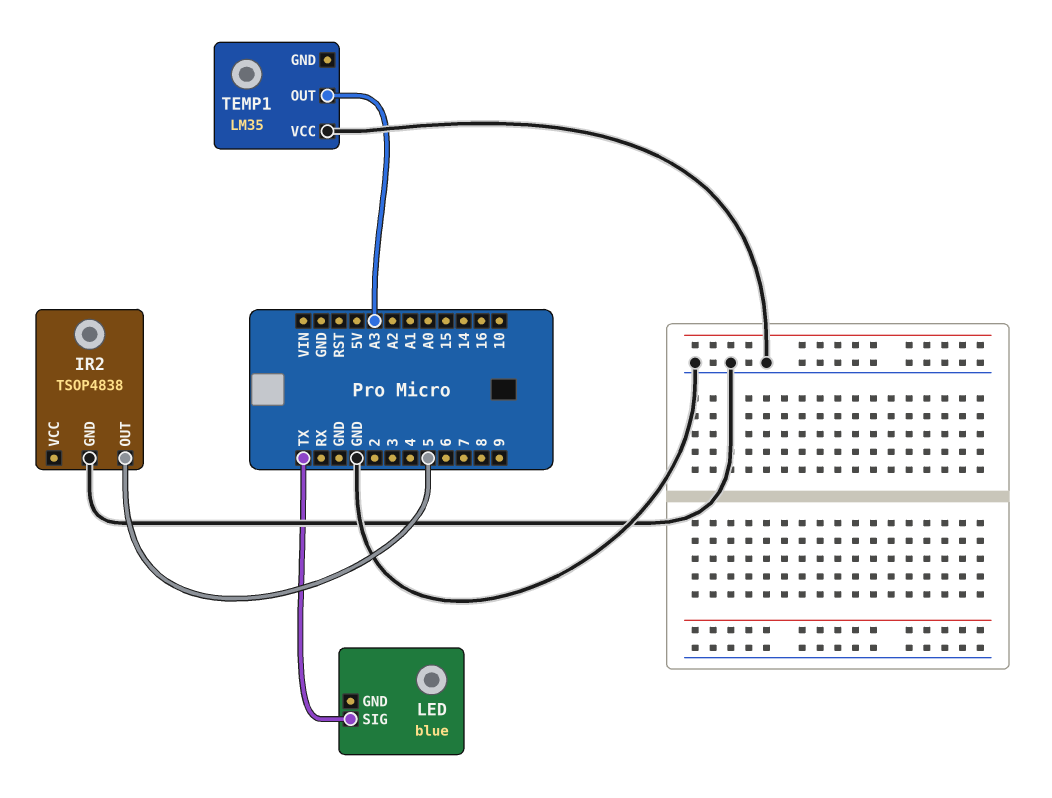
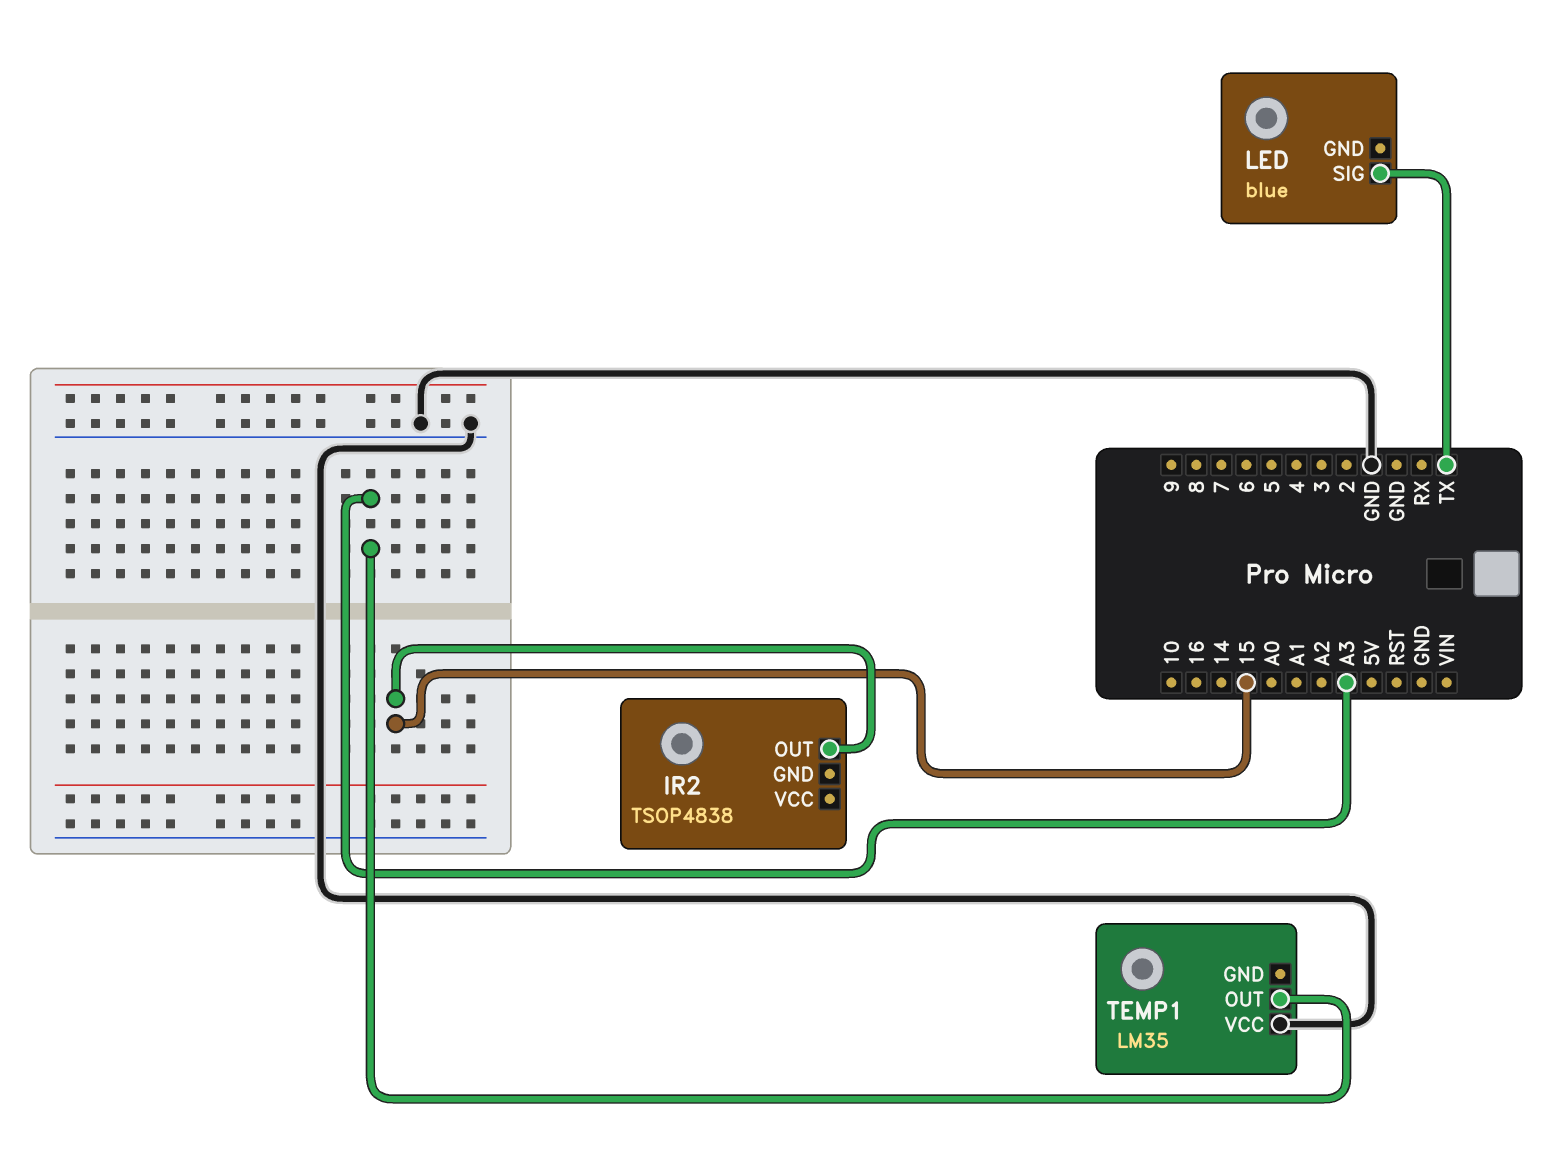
IR2 pin GND: GND -> none
IR2 pin OUT: 5 -> 15

